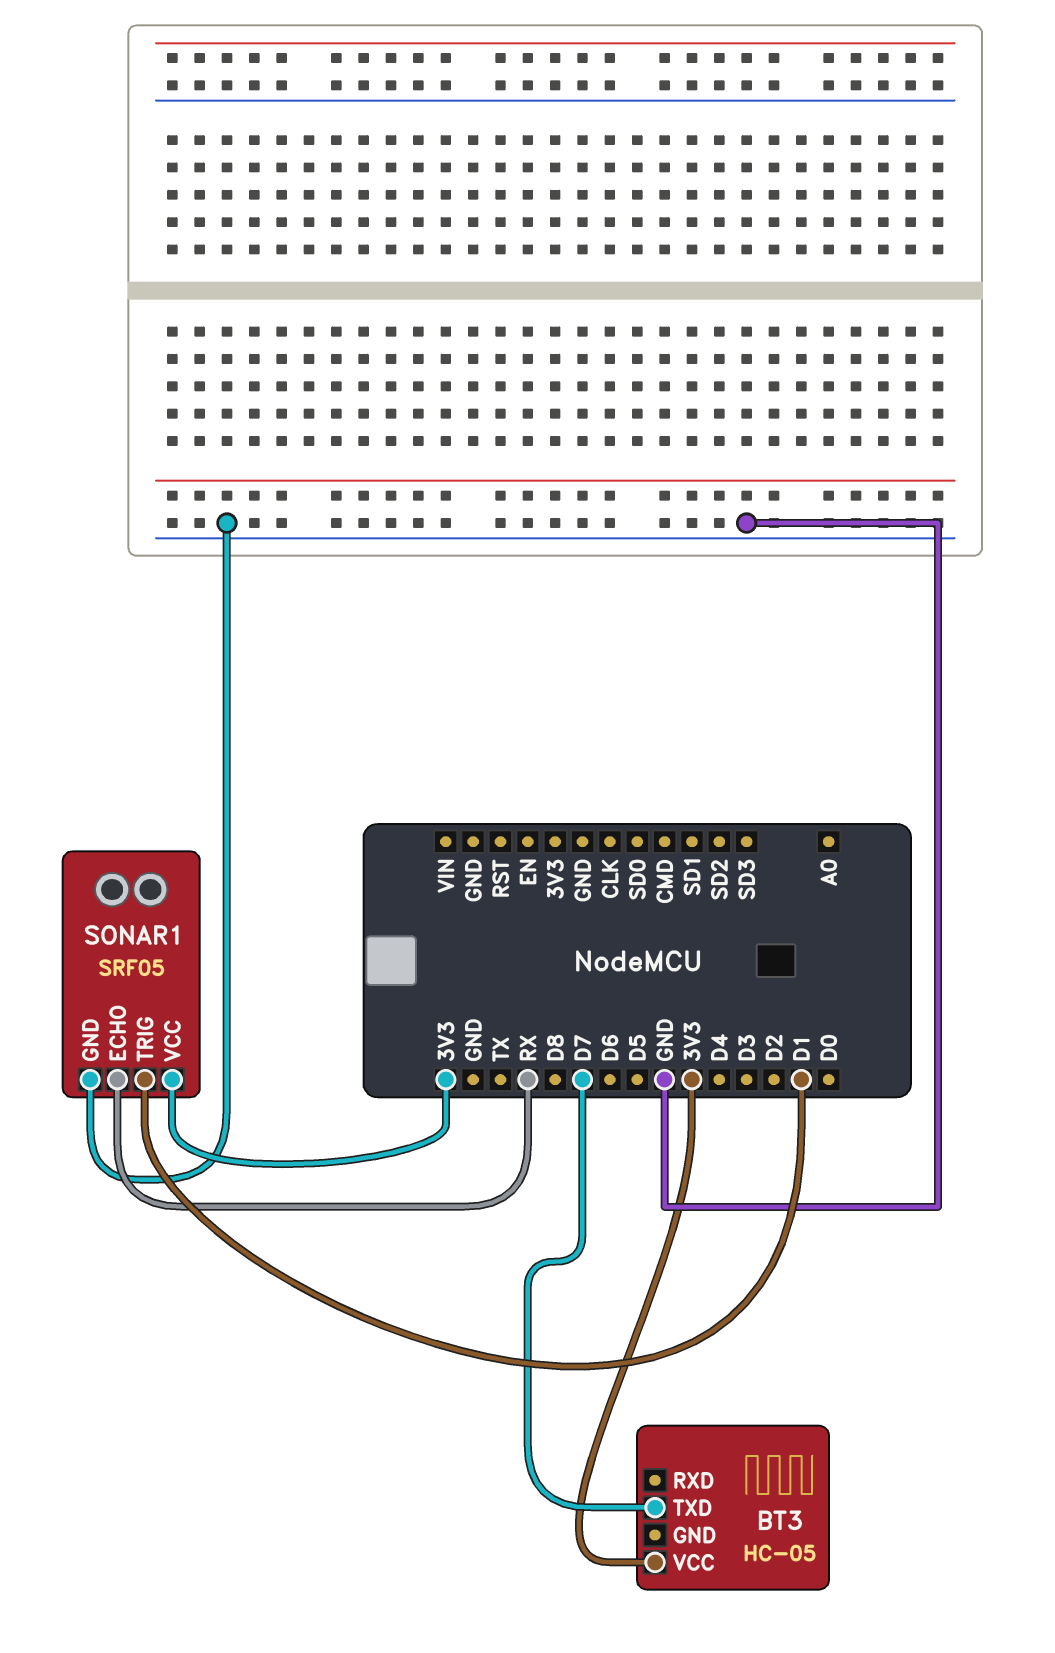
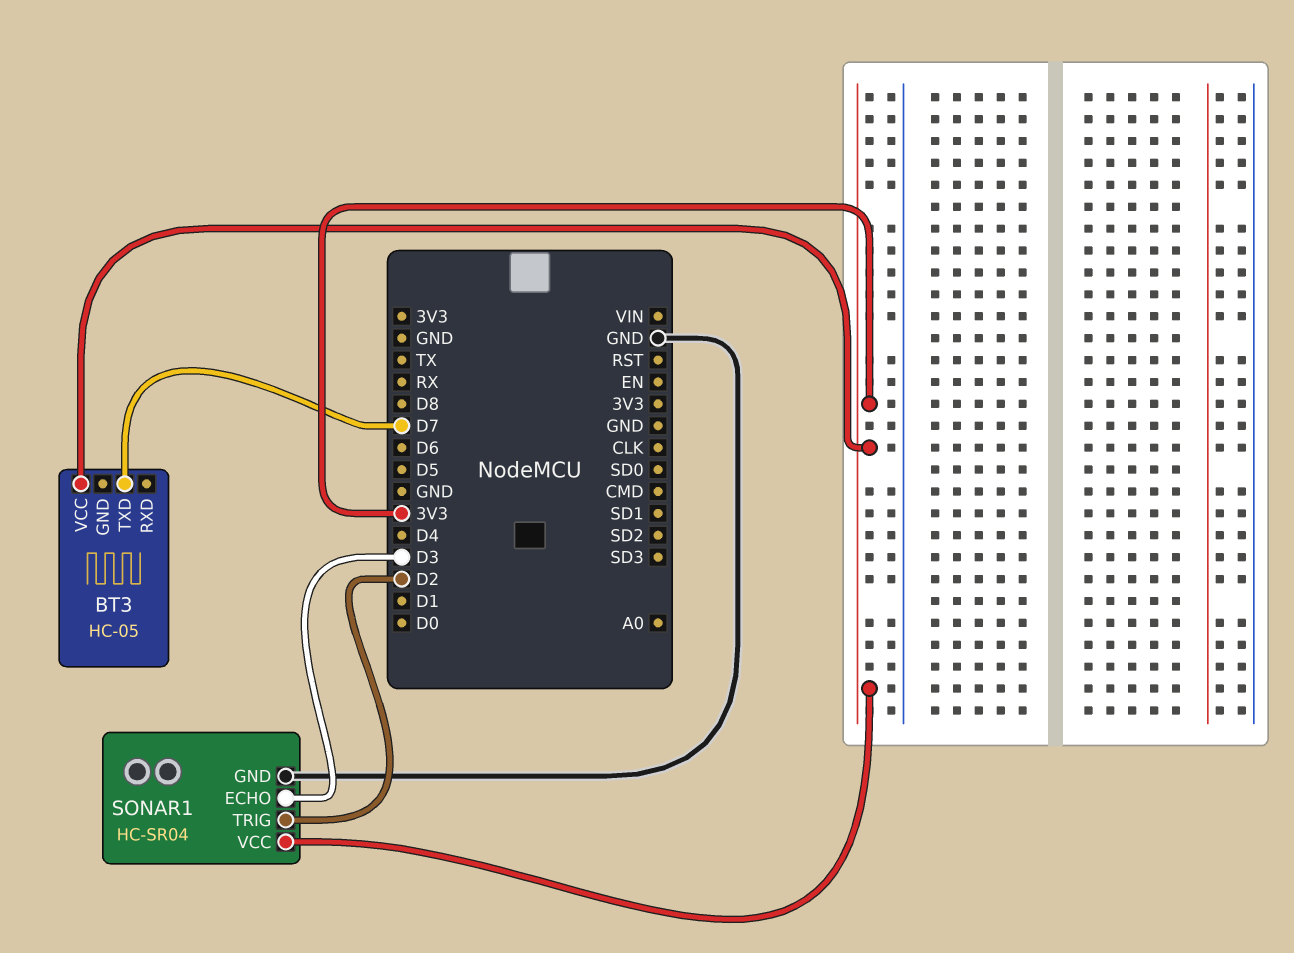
SONAR1: SRF05 -> HC-SR04
SONAR1 pin ECHO: RX -> D3
SONAR1 pin TRIG: D1 -> D2

